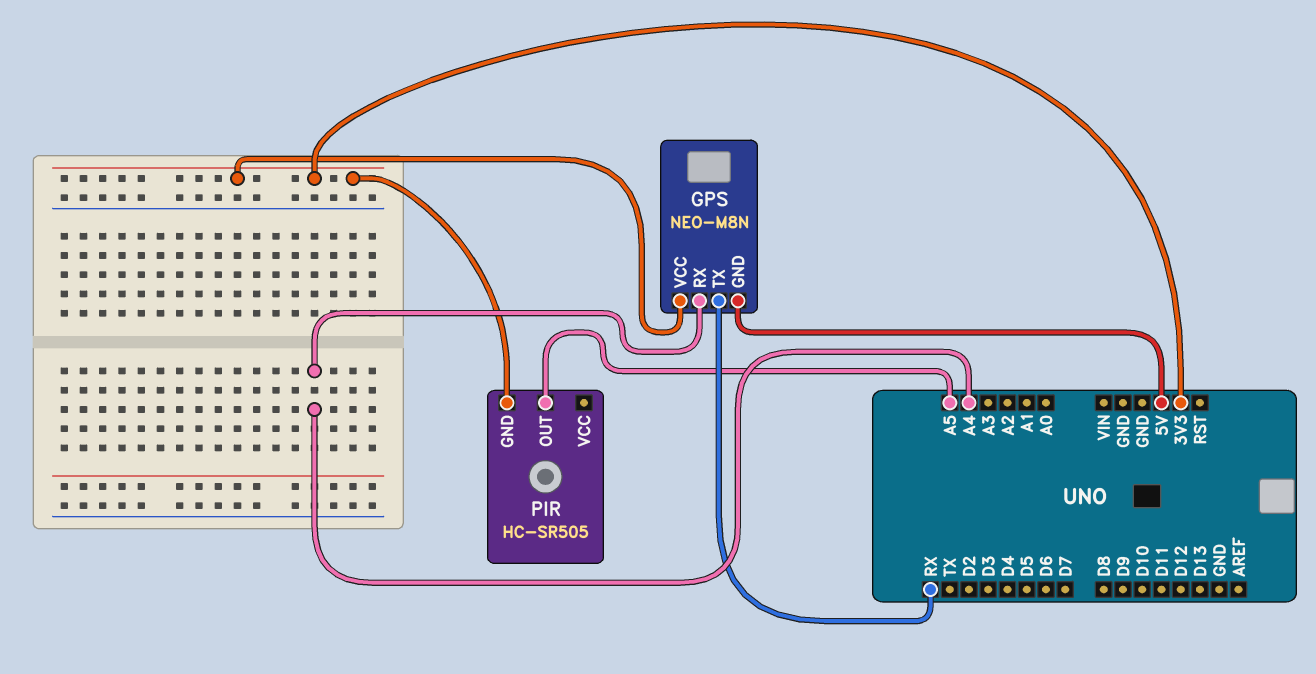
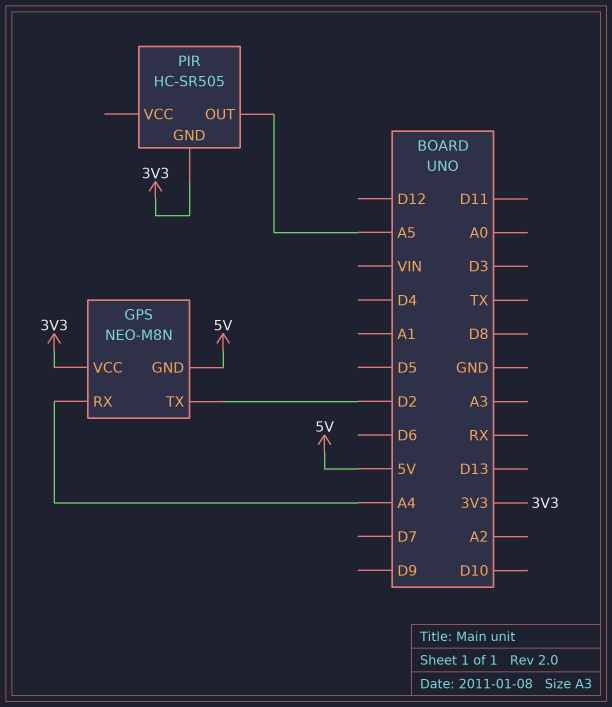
GPS pin TX: RX -> D2

